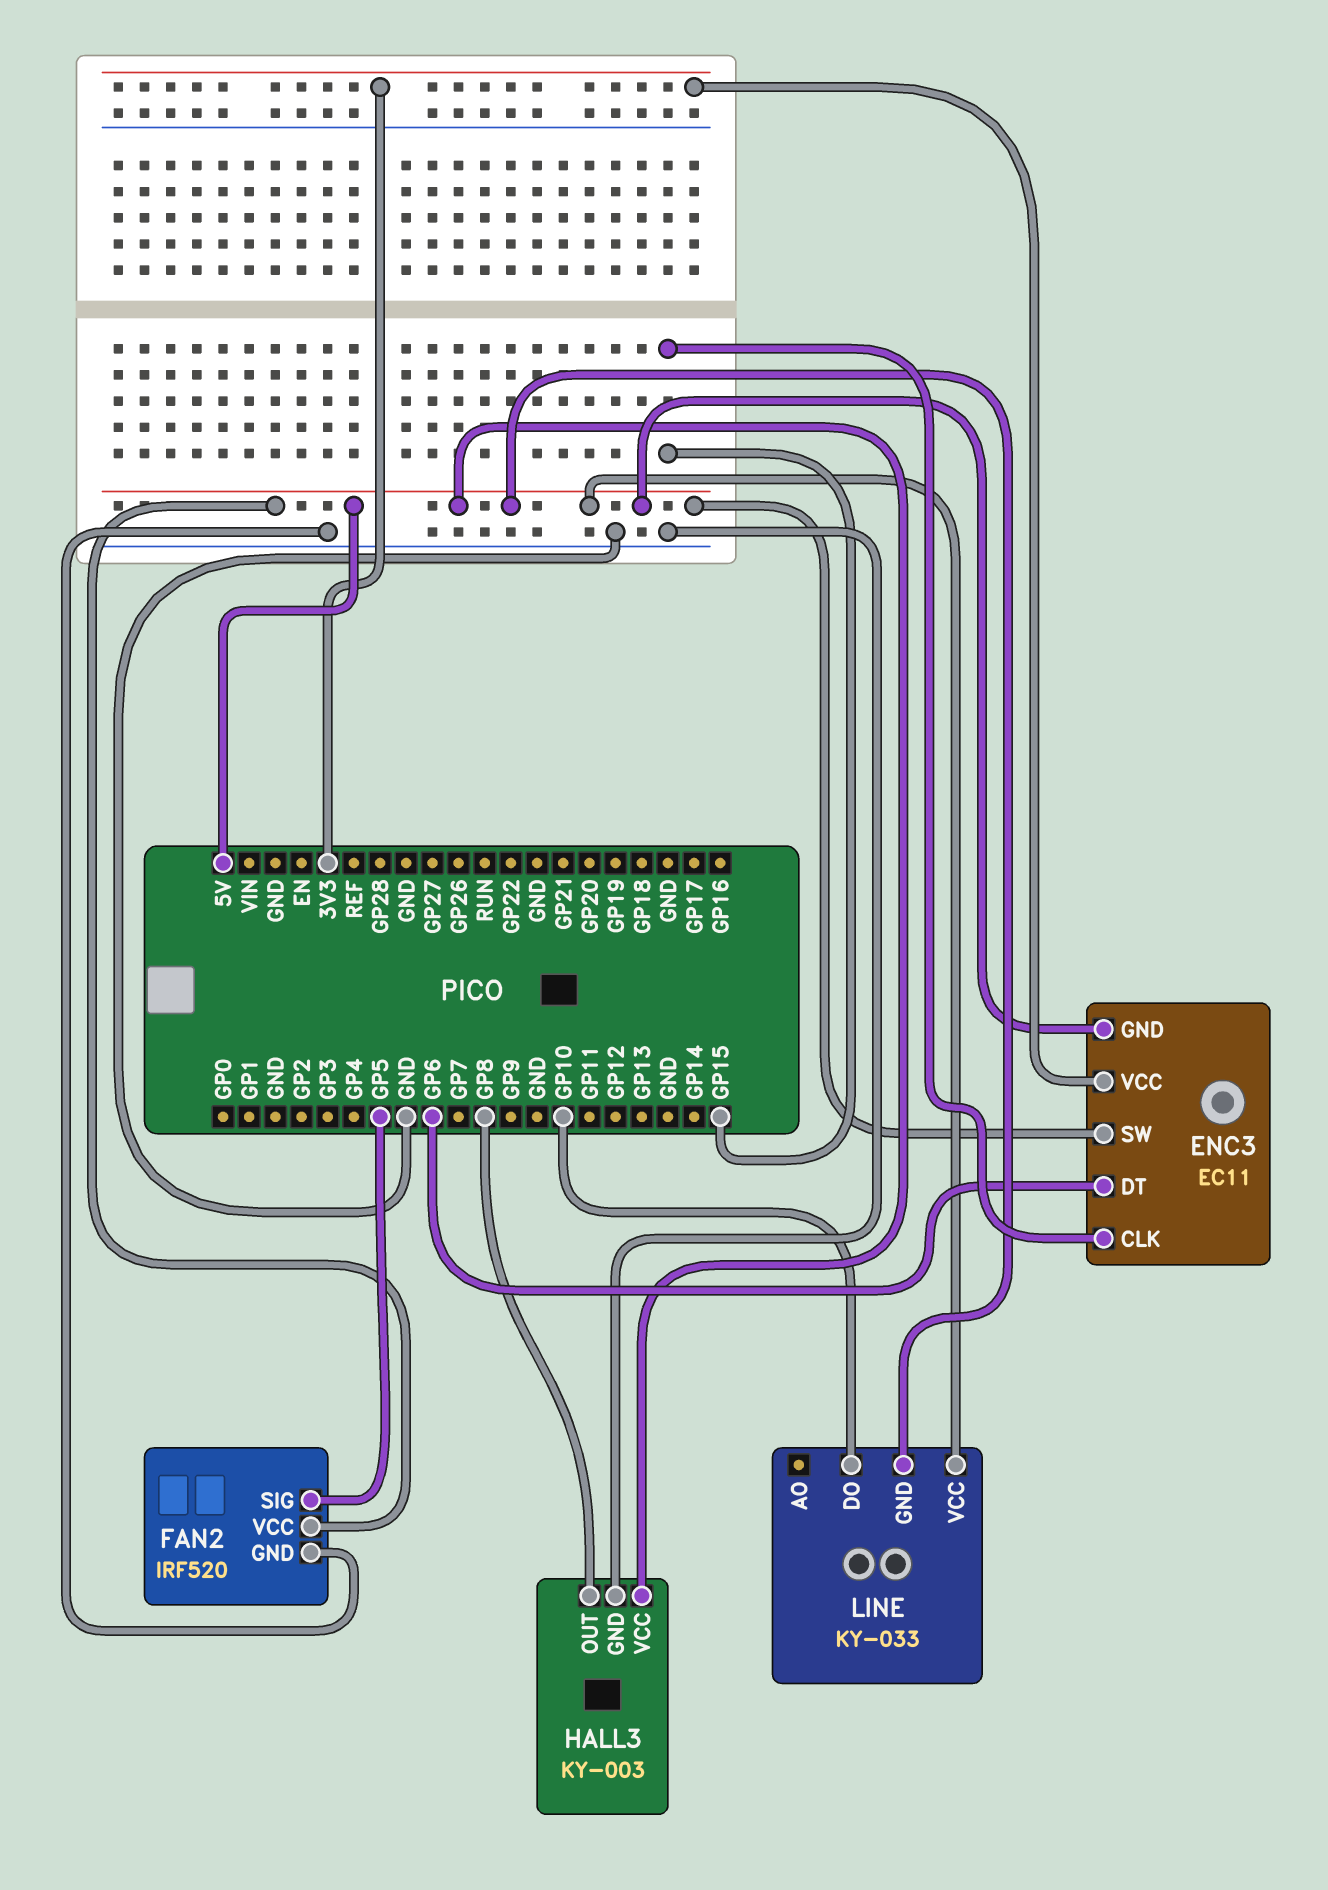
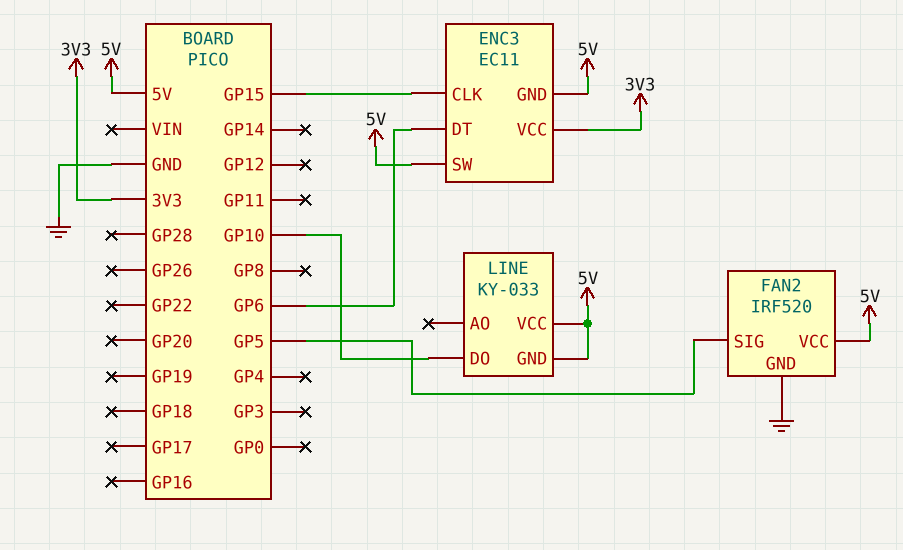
HALL3: KY-003 -> none
HALL3 pin GND: GND -> none
HALL3 pin OUT: GP8 -> none
HALL3 pin VCC: 5V -> none

